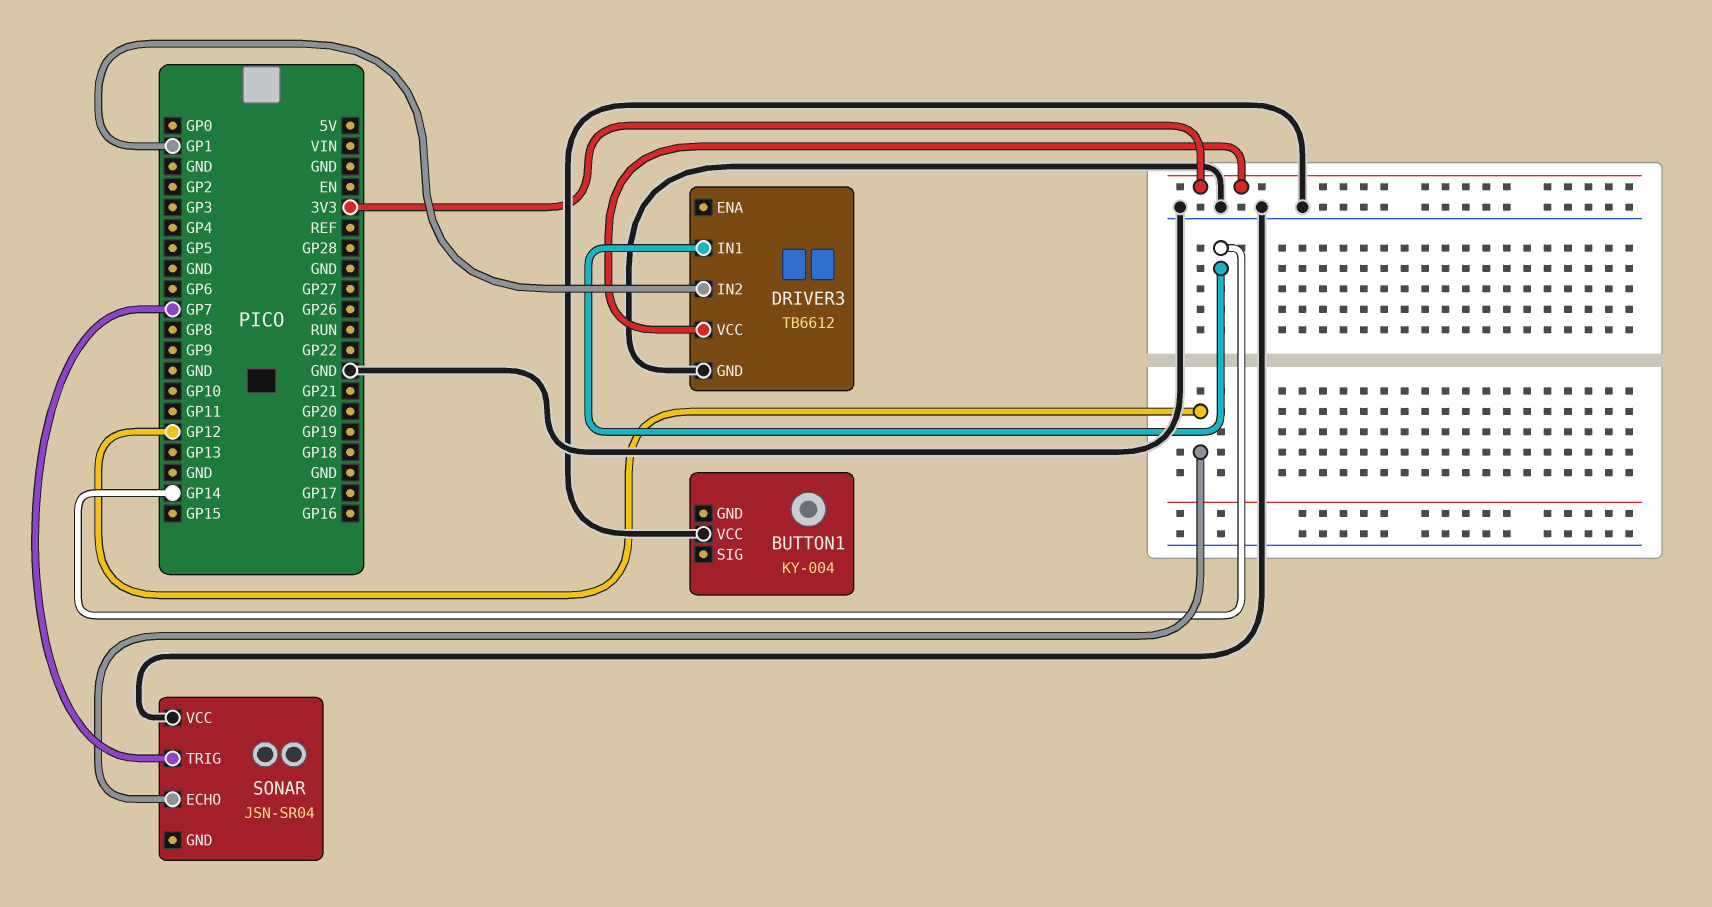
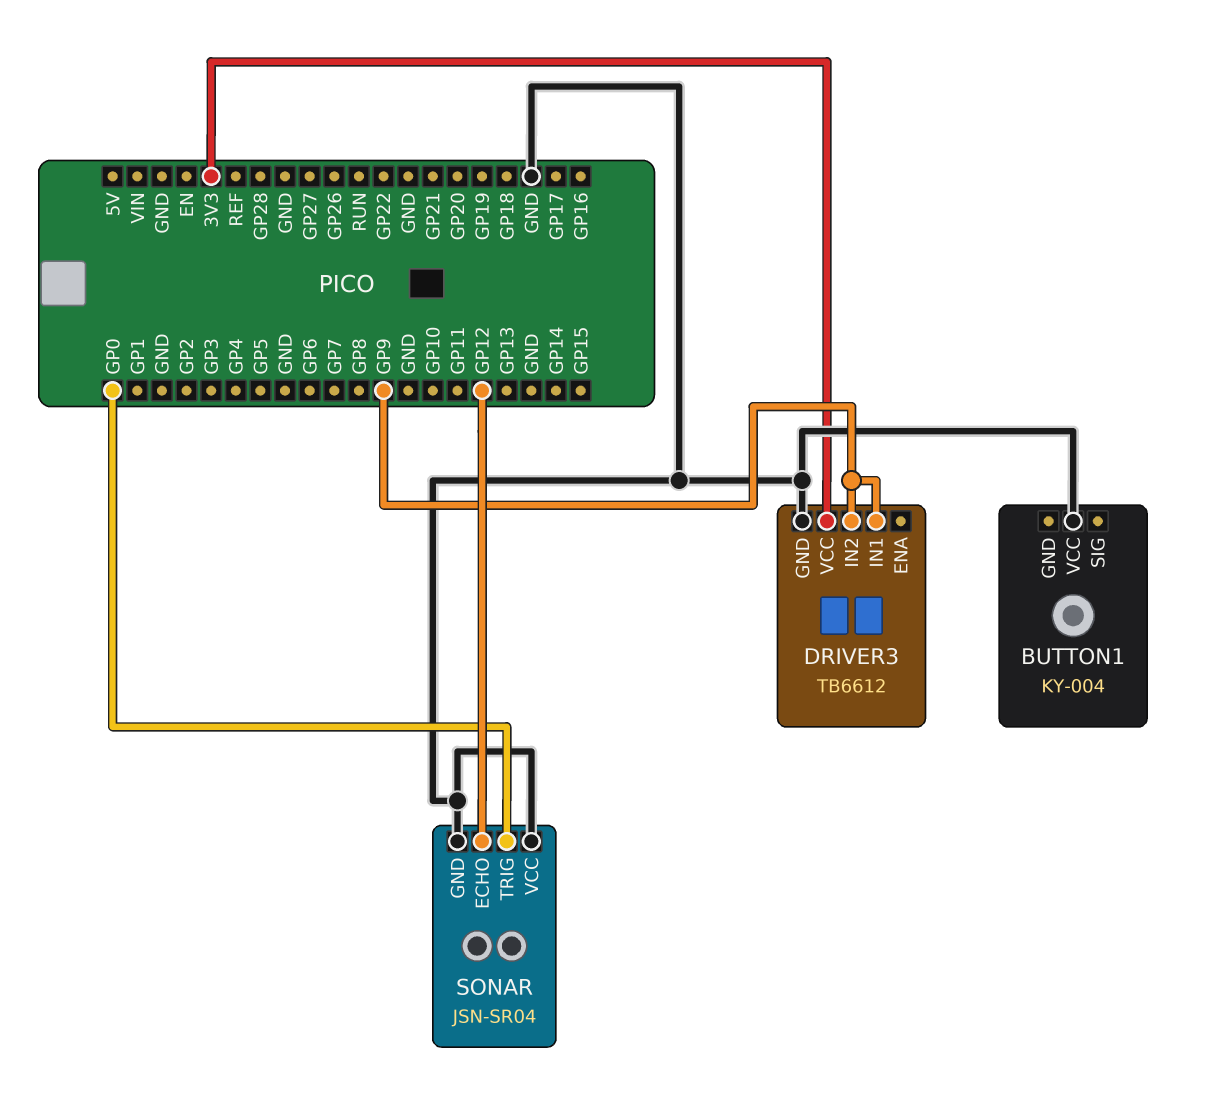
DRIVER3 pin IN1: GP14 -> GP9
DRIVER3 pin IN2: GP1 -> GP9
SONAR pin GND: none -> GND
SONAR pin TRIG: GP7 -> GP0

